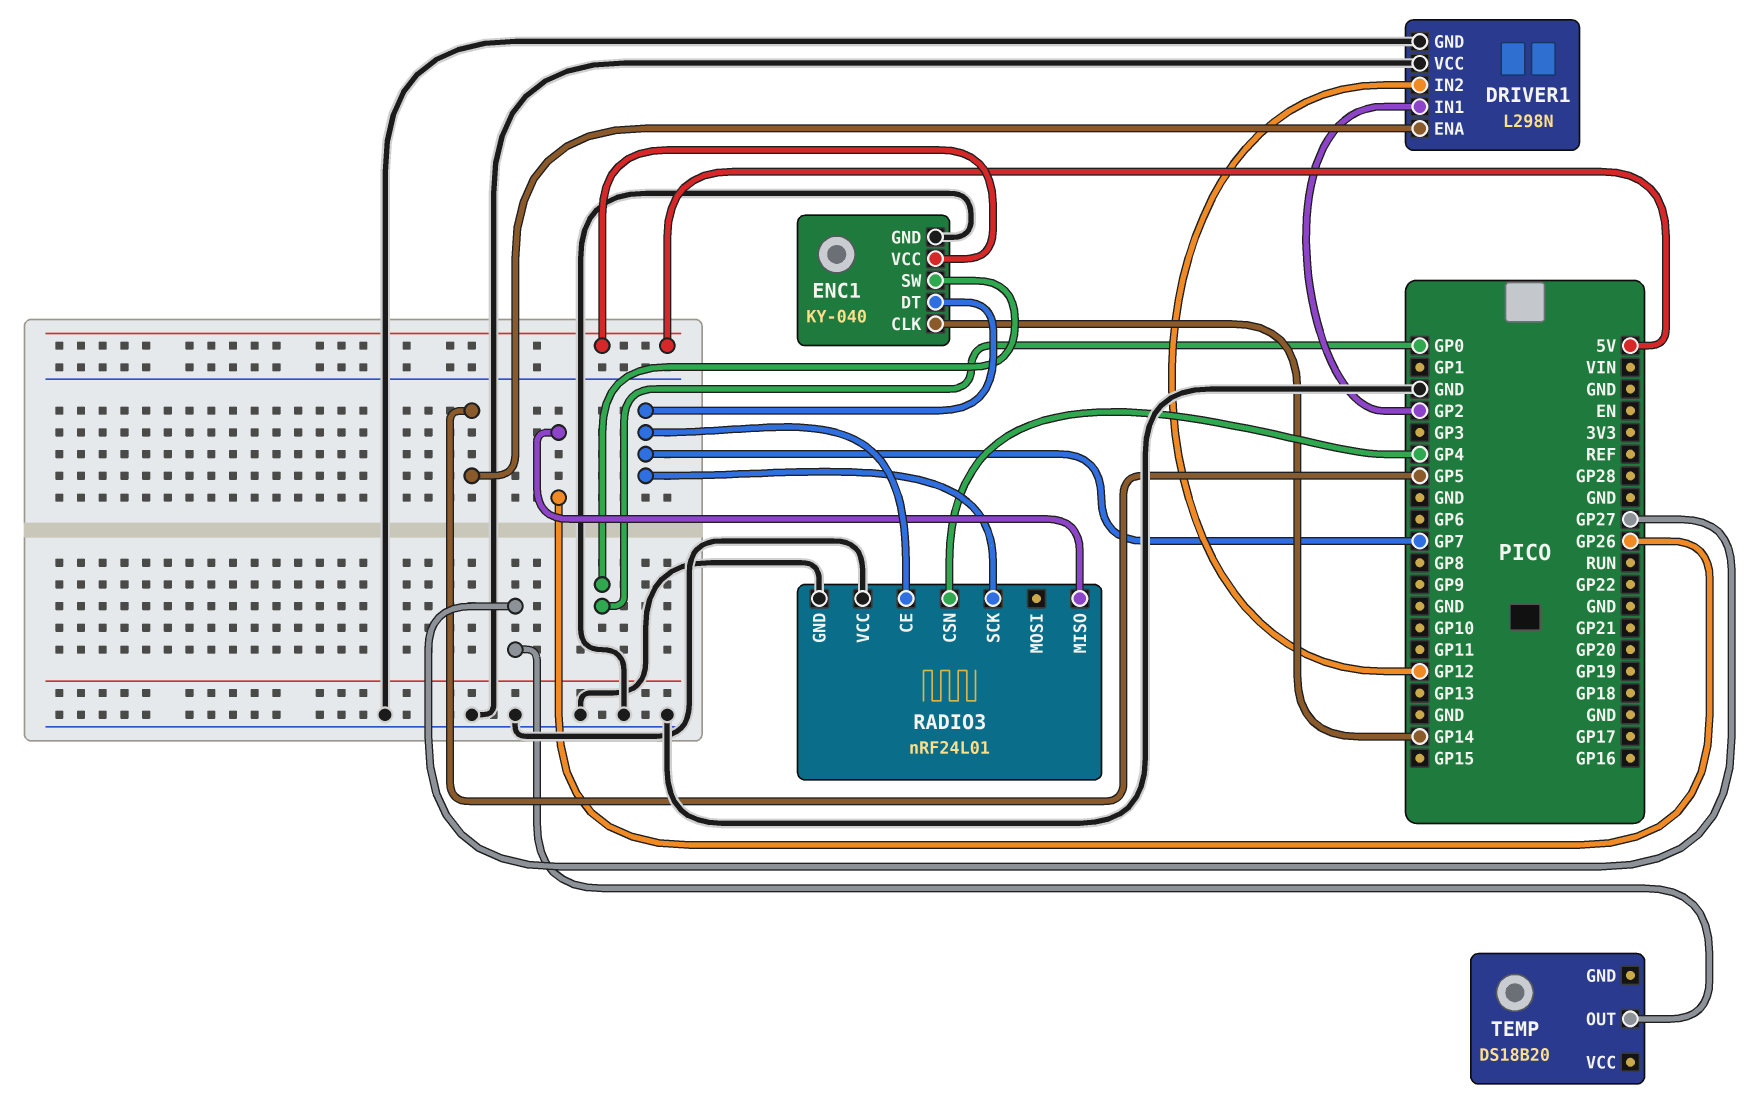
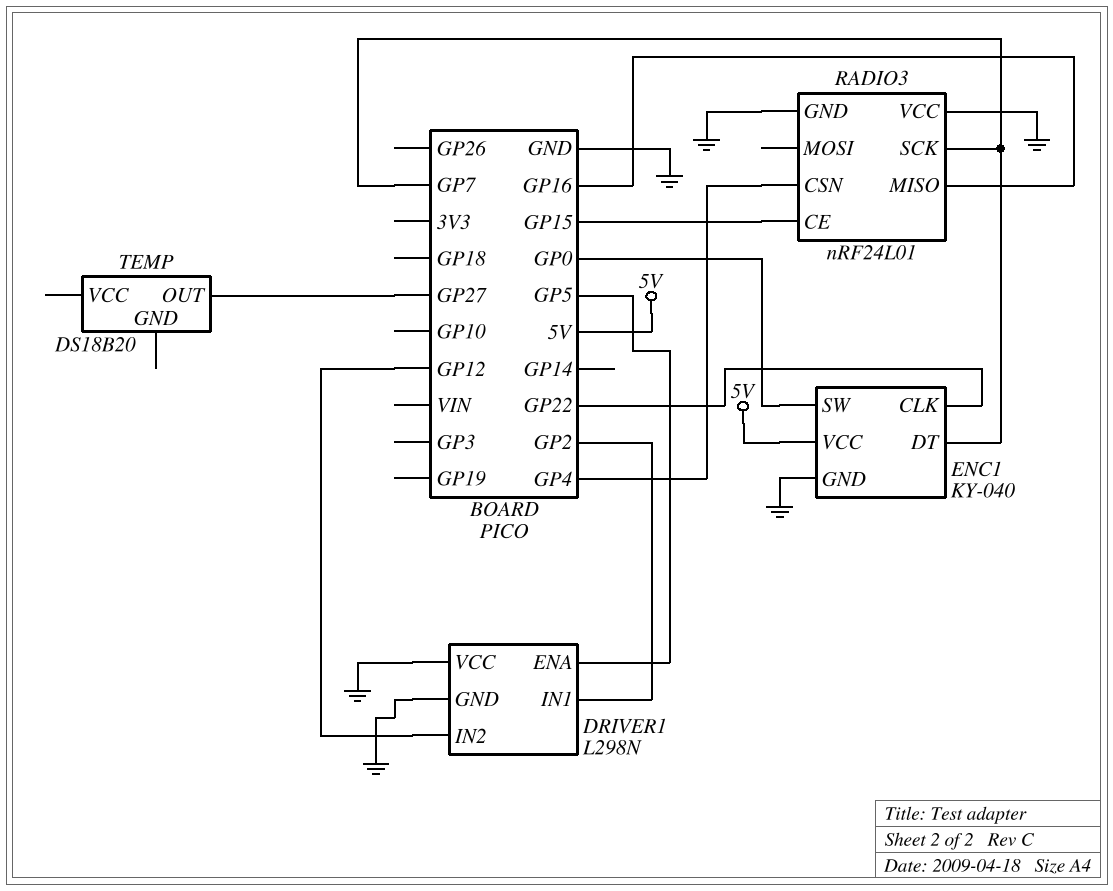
ENC1 pin CLK: GP14 -> GP22
RADIO3 pin CE: GP7 -> GP15
RADIO3 pin MISO: GP26 -> GP16

